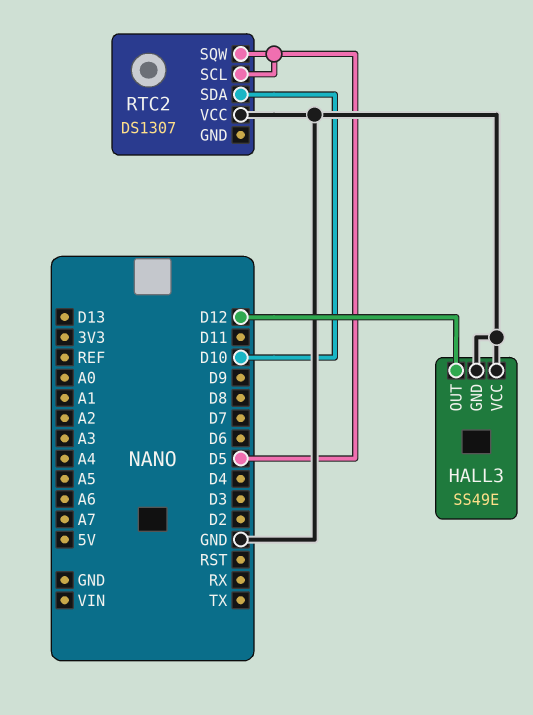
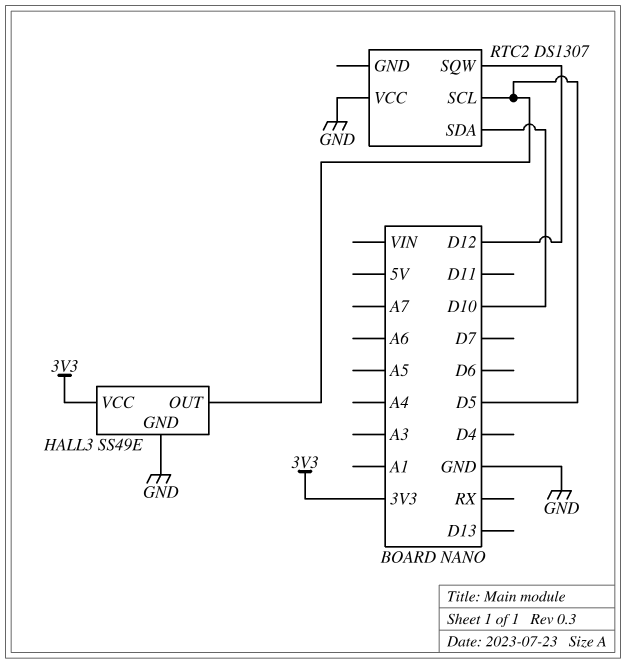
HALL3 pin OUT: D12 -> D5
HALL3 pin VCC: GND -> 3V3
RTC2 pin SQW: D5 -> D12

